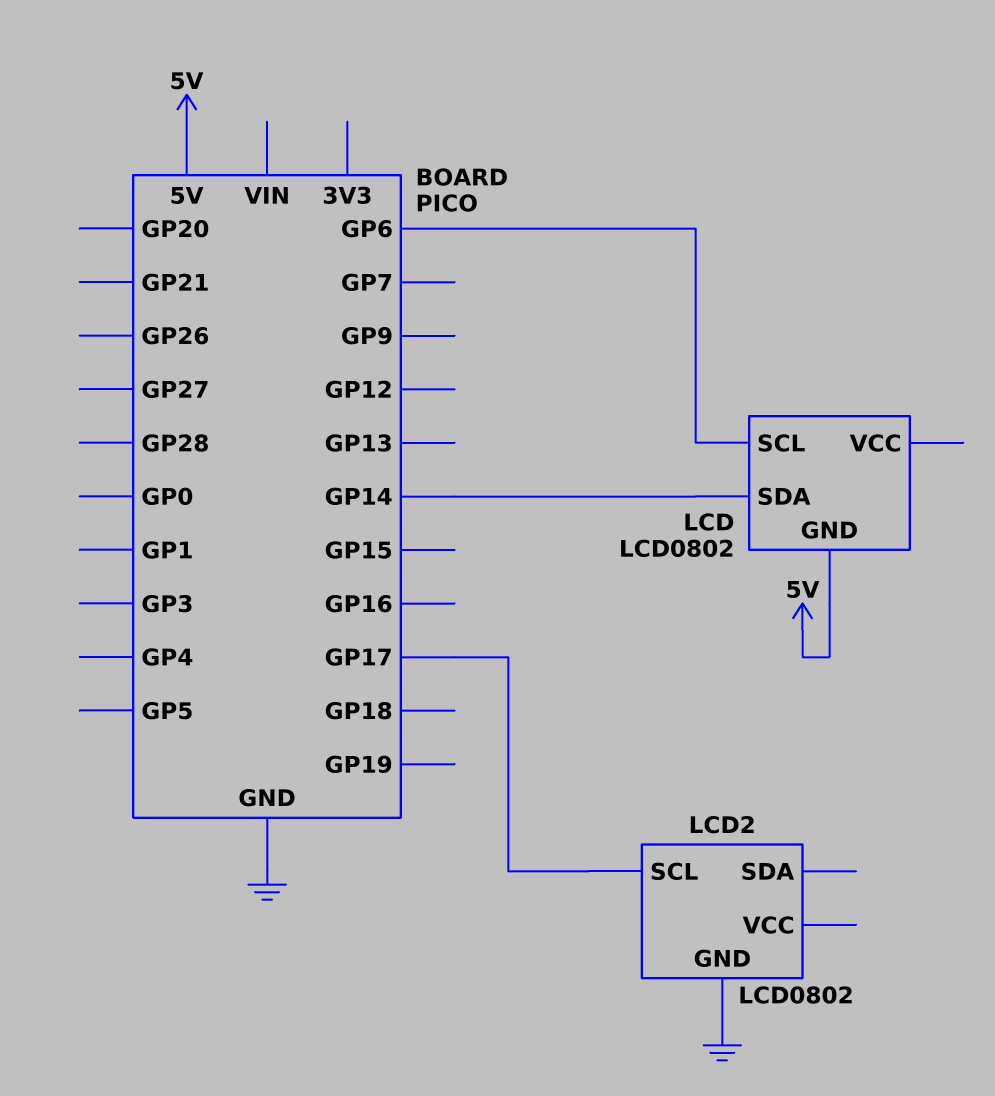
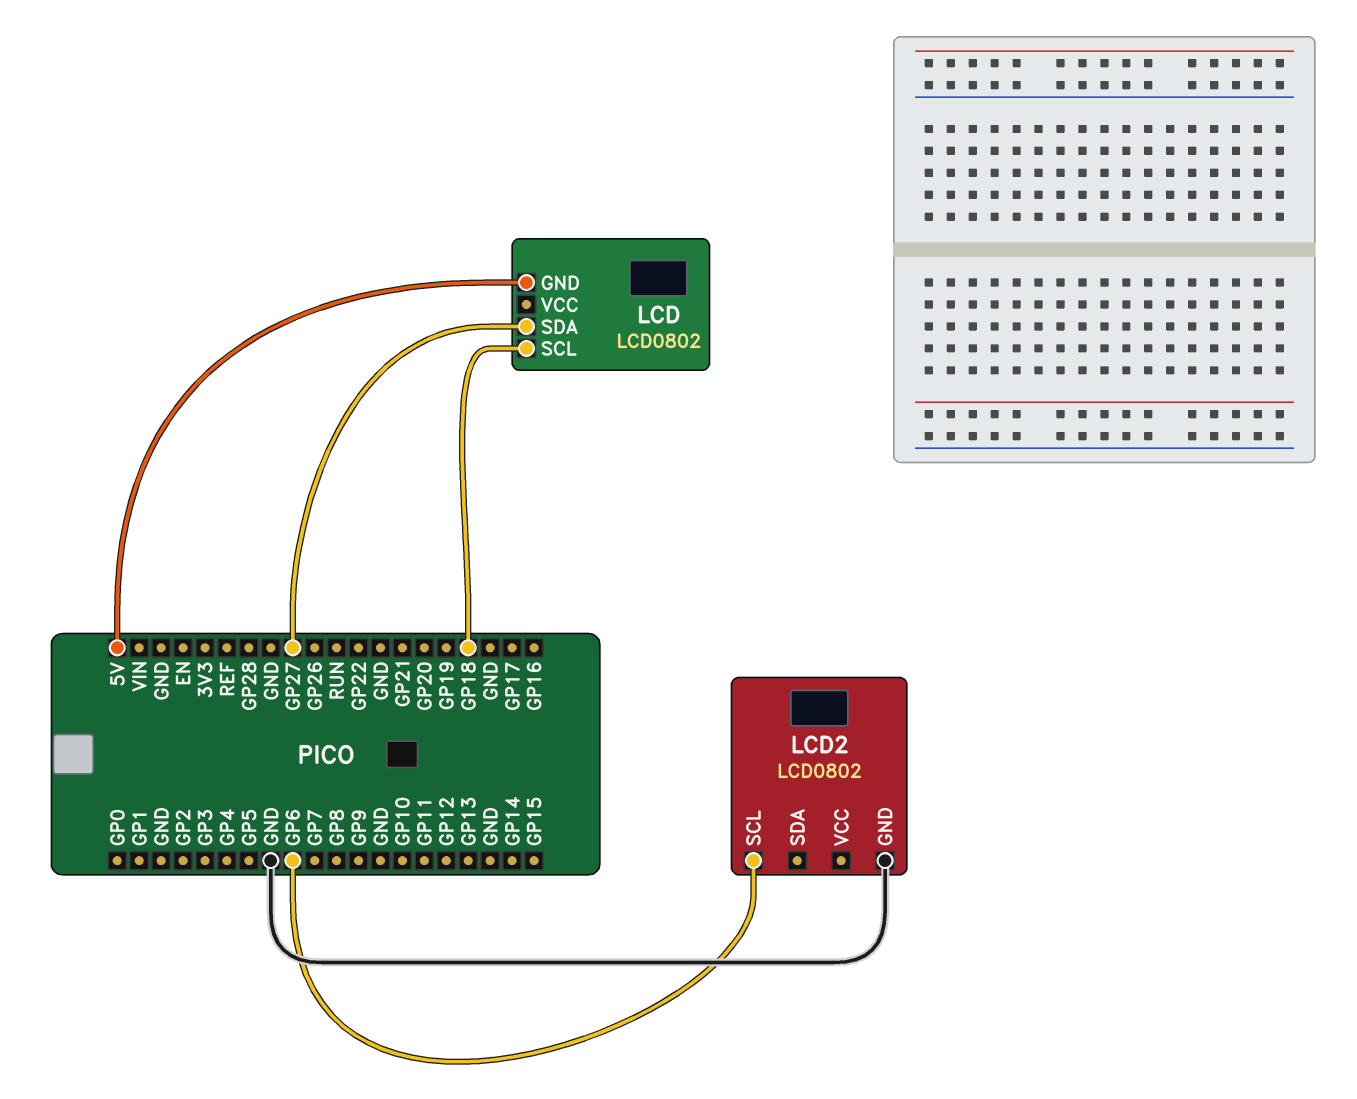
LCD pin SCL: GP6 -> GP18
LCD pin SDA: GP14 -> GP27
LCD2 pin SCL: GP17 -> GP6

